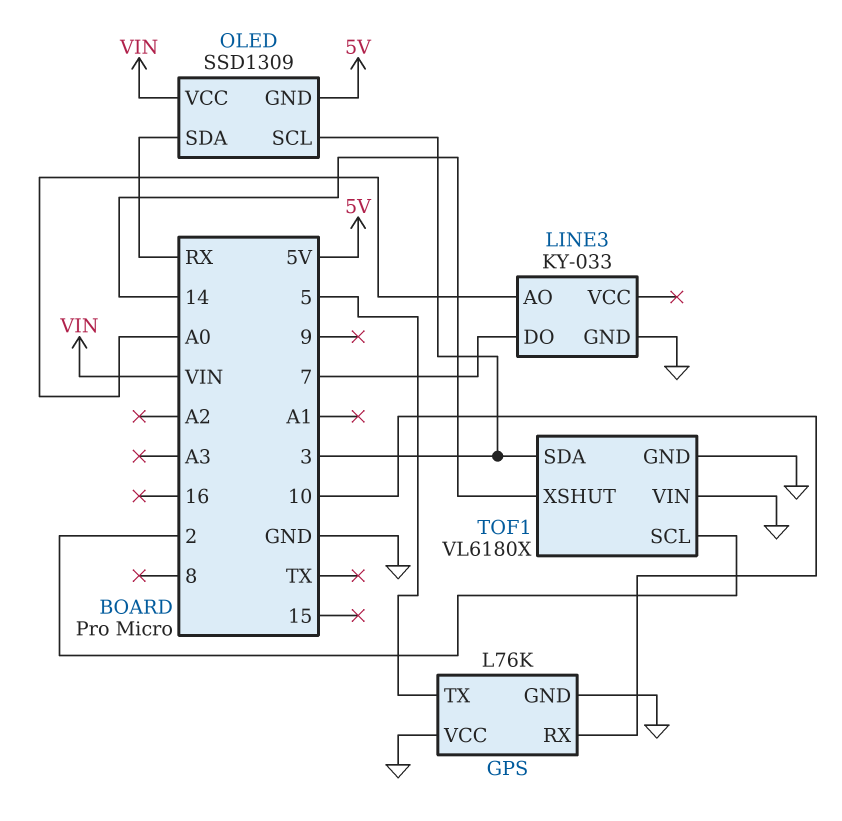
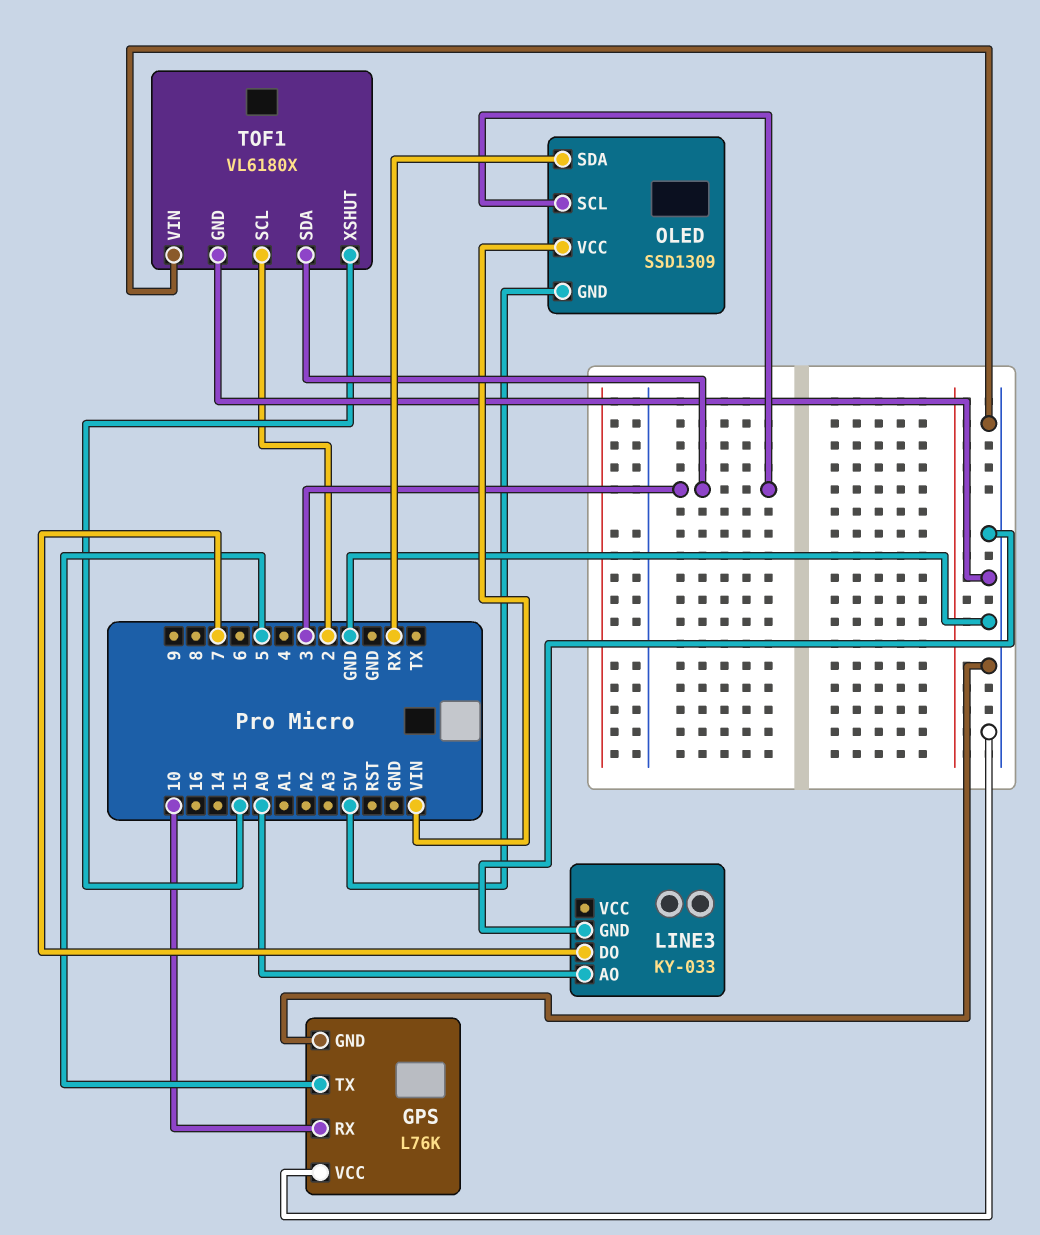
TOF1 pin XSHUT: 14 -> 15

